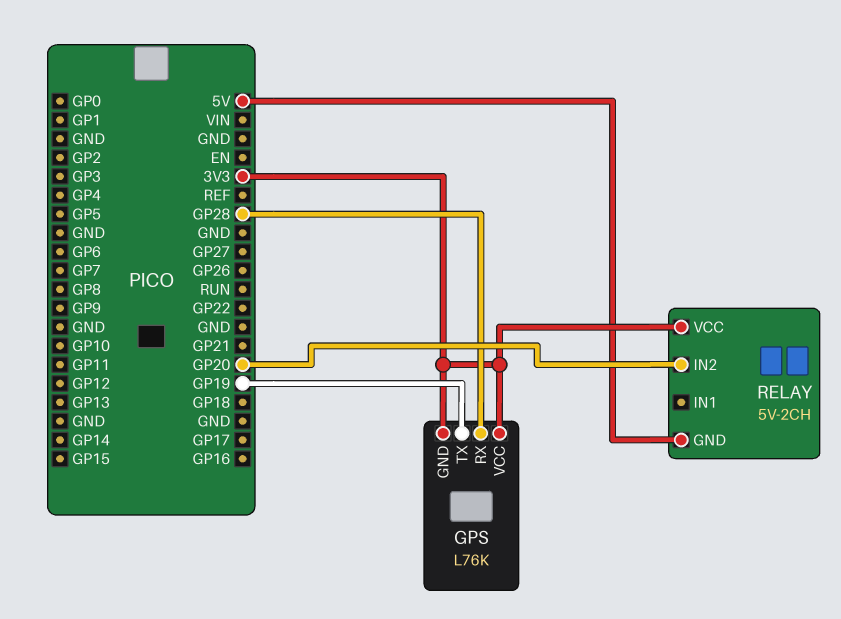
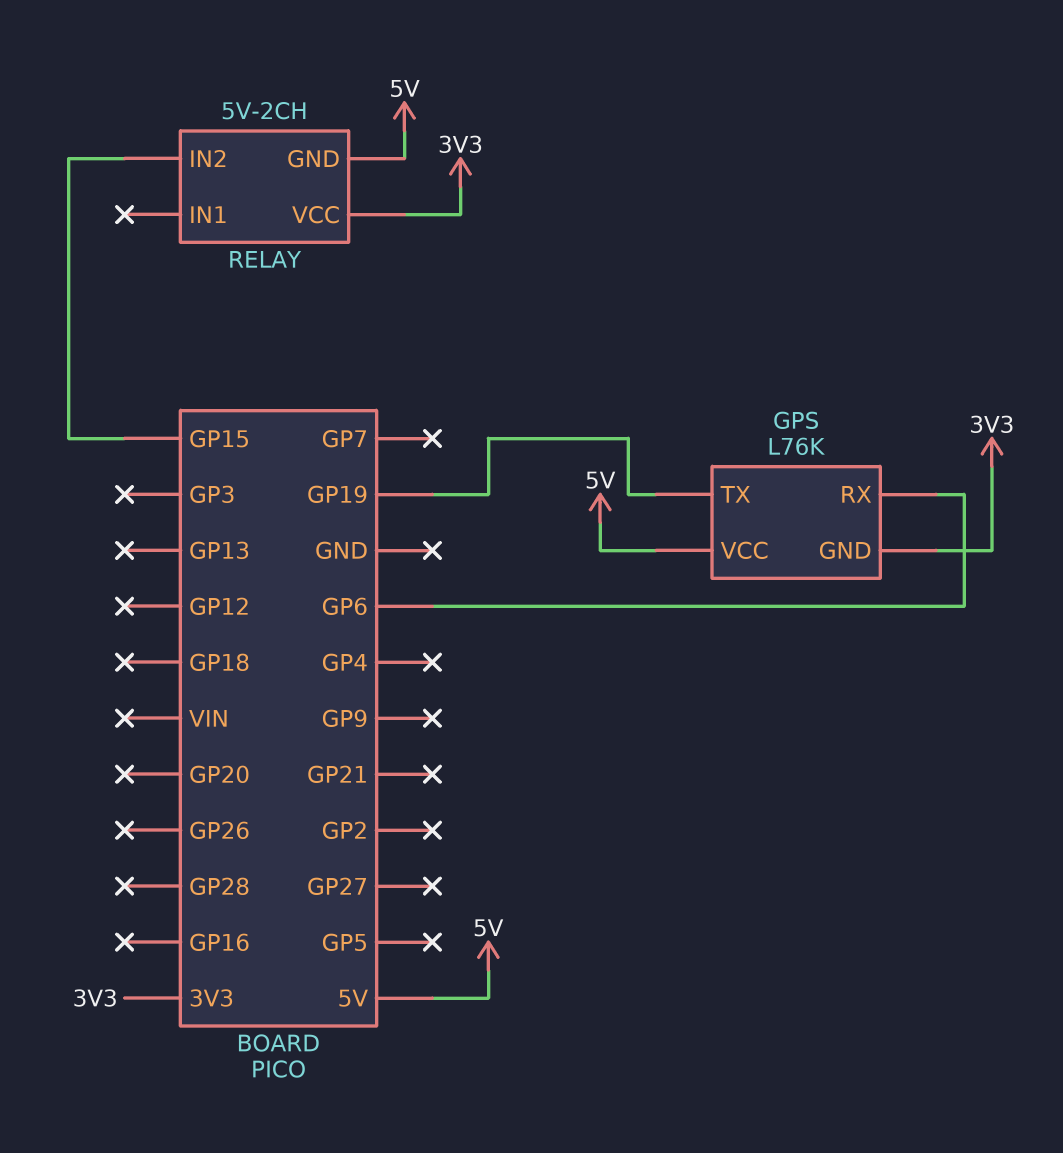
GPS pin RX: GP28 -> GP6
GPS pin VCC: 3V3 -> 5V
RELAY pin IN2: GP20 -> GP15

